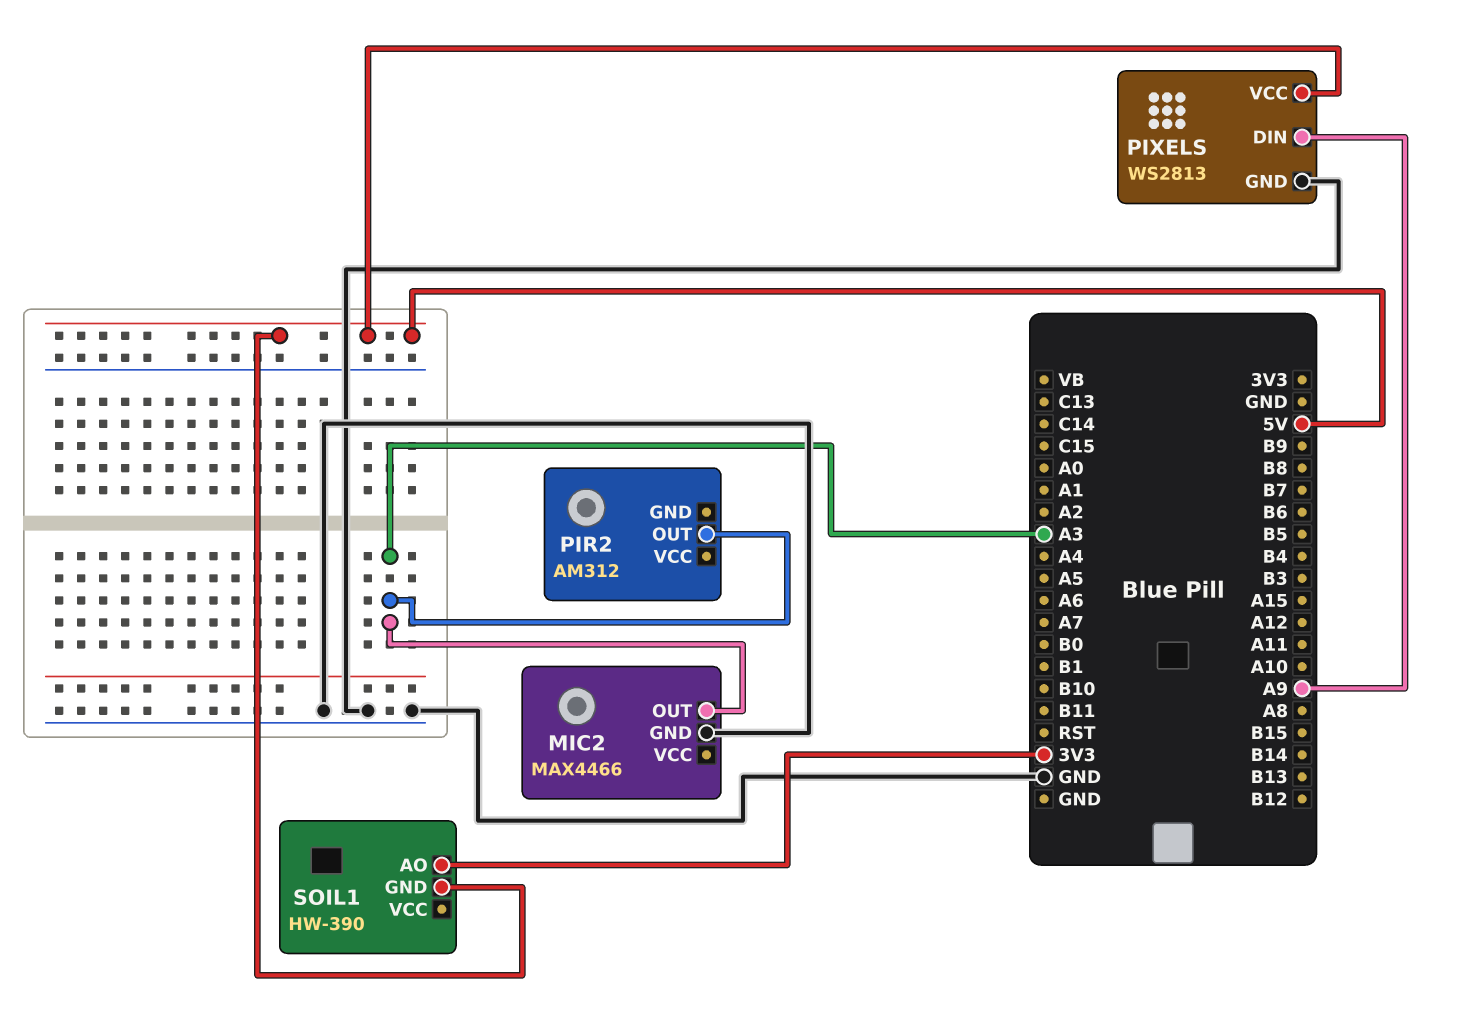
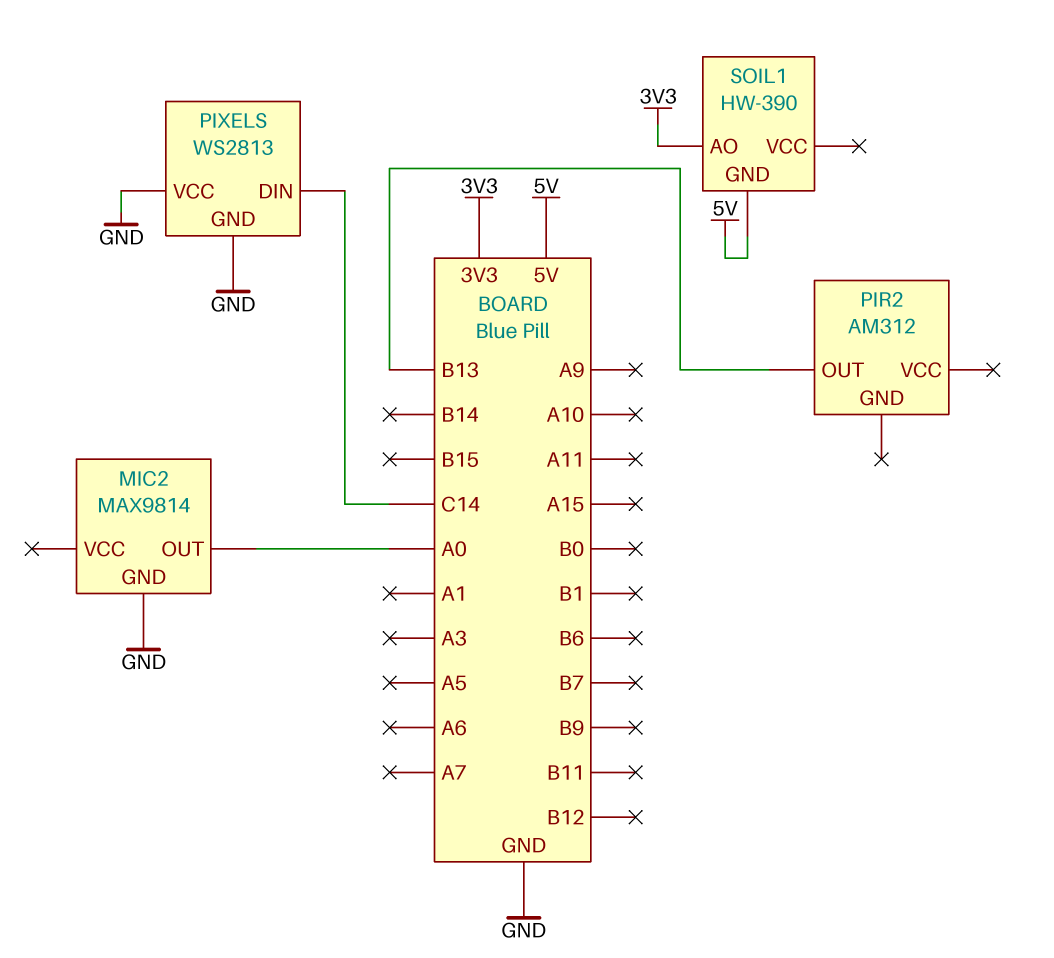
MIC2: MAX4466 -> MAX9814
MIC2 pin OUT: A3 -> A0
PIR2 pin OUT: A3 -> B13
PIXELS pin DIN: A9 -> C14
PIXELS pin VCC: 5V -> GND

